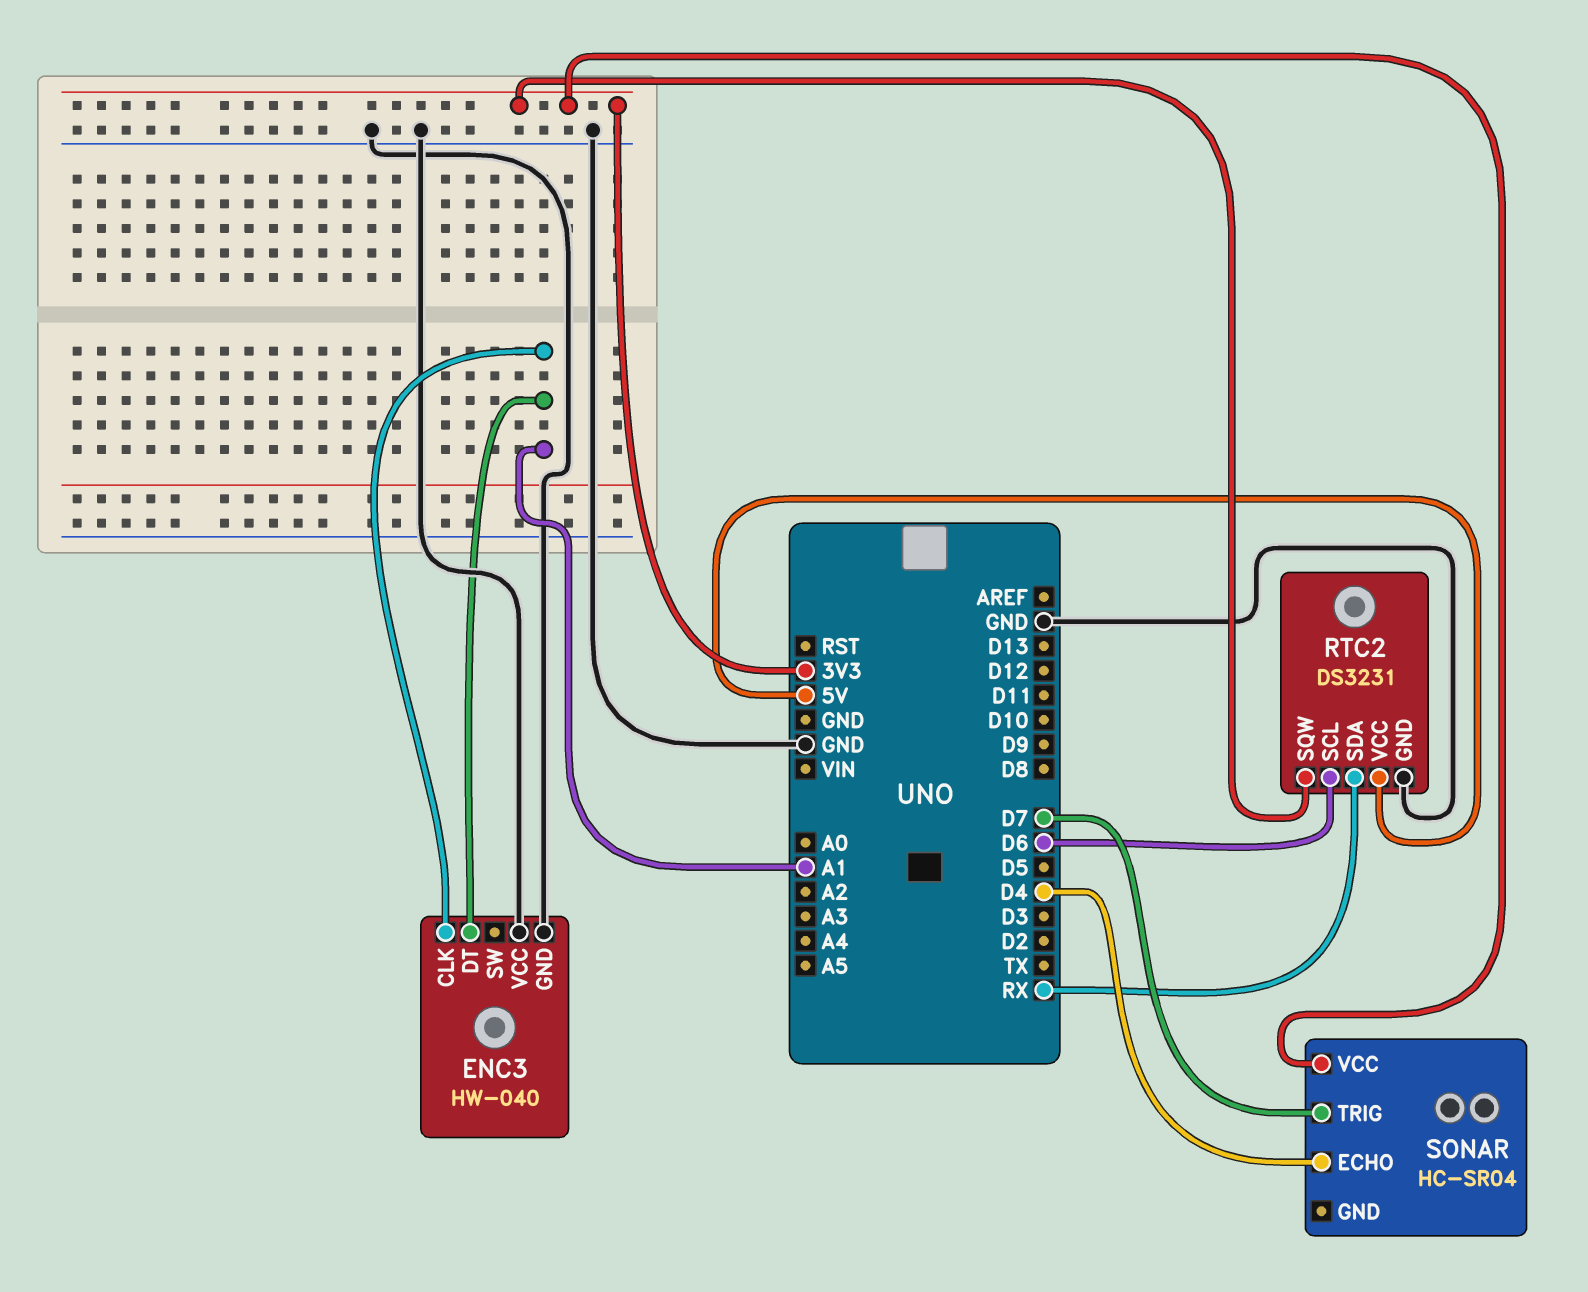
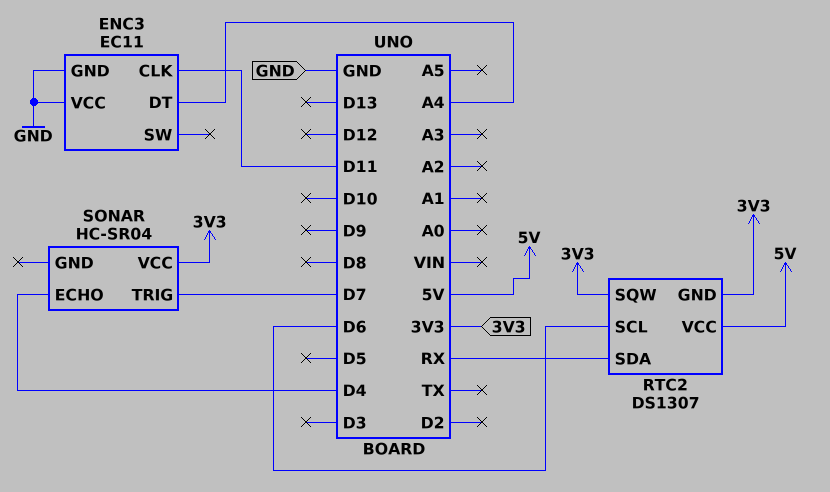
ENC3: HW-040 -> EC11
ENC3 pin CLK: A1 -> D11
ENC3 pin DT: A1 -> A4
RTC2: DS3231 -> DS1307
RTC2 pin GND: GND -> 3V3

